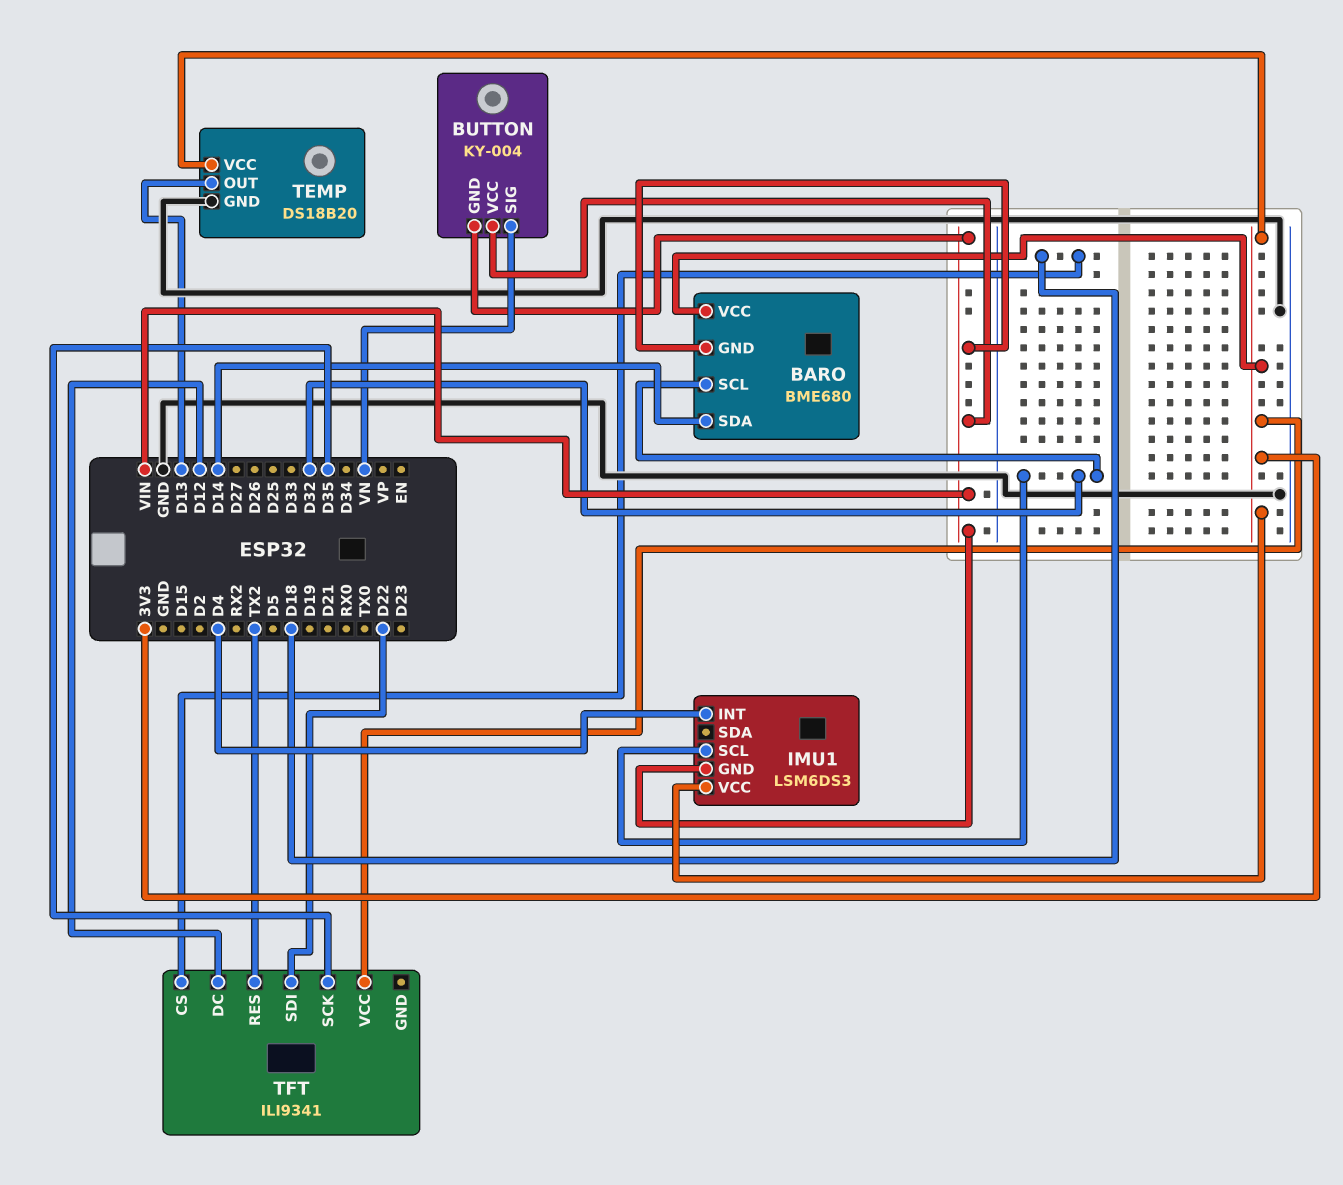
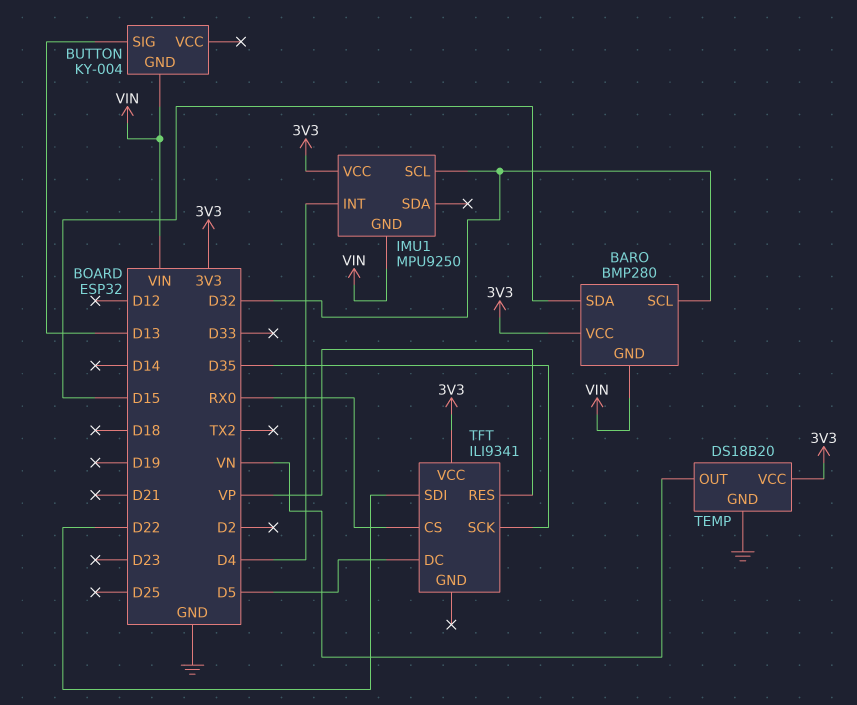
BARO: BME680 -> BMP280
BARO pin SDA: D14 -> D15
BUTTON pin SIG: VN -> D13
BUTTON pin VCC: VIN -> none
IMU1: LSM6DS3 -> MPU9250
TEMP pin OUT: D13 -> VN
TFT pin CS: D18 -> RX0
TFT pin DC: D12 -> D5
TFT pin RES: TX2 -> VP

